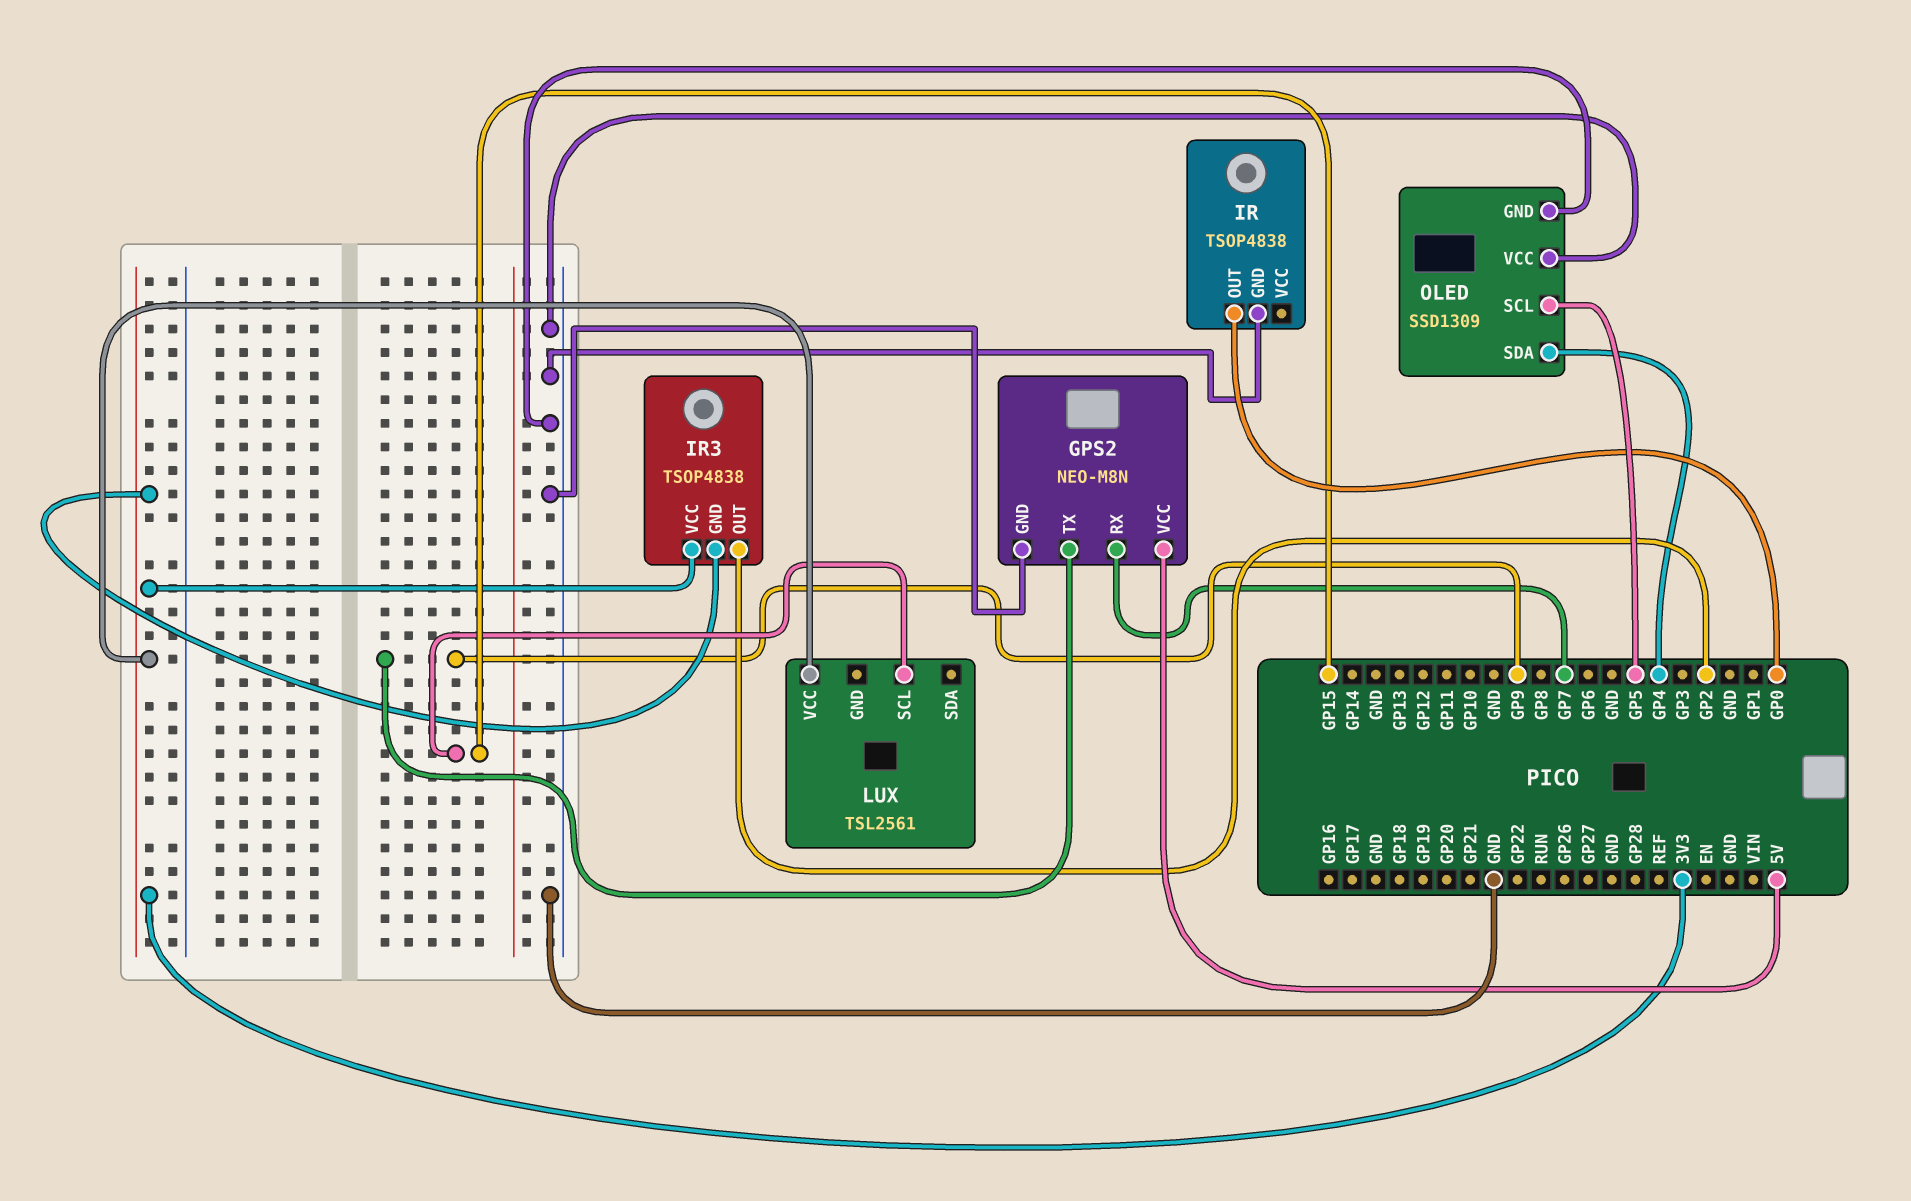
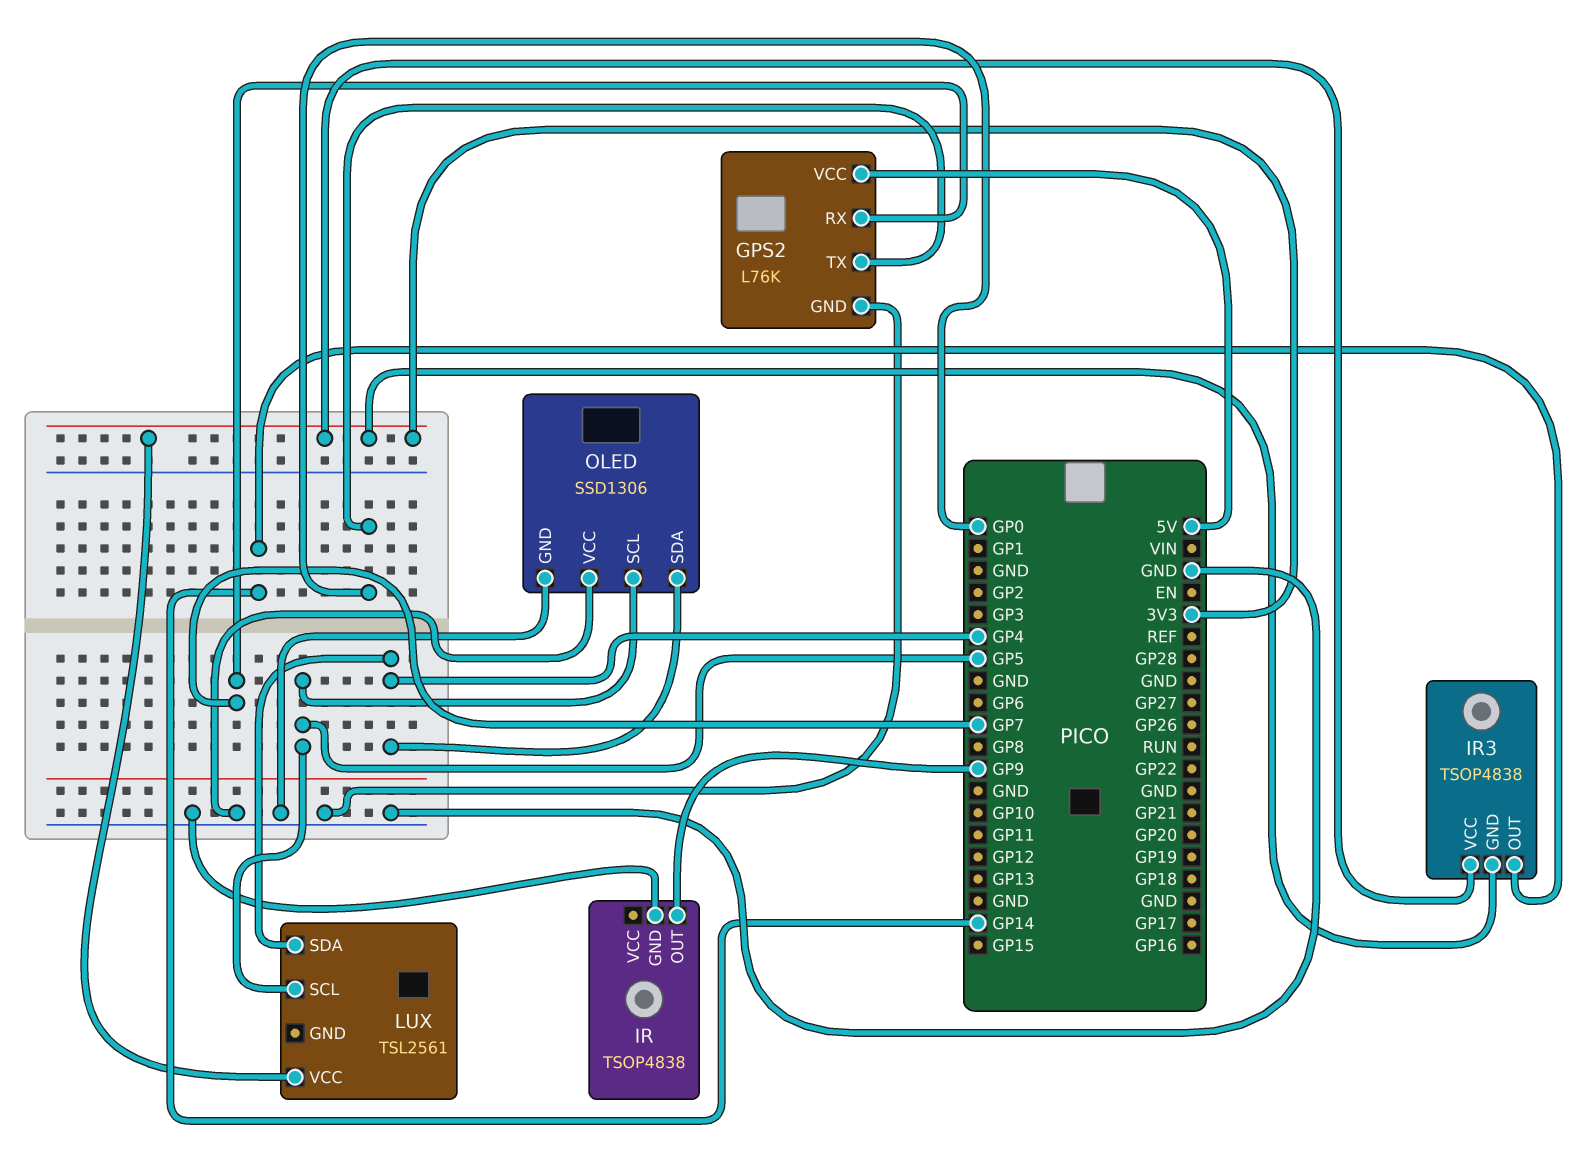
GPS2: NEO-M8N -> L76K
GPS2 pin TX: GP9 -> GP0
IR pin OUT: GP0 -> GP9
IR3 pin OUT: GP2 -> GP14
LUX pin SCL: GP15 -> GP5
LUX pin SDA: none -> GP4
OLED: SSD1309 -> SSD1306

